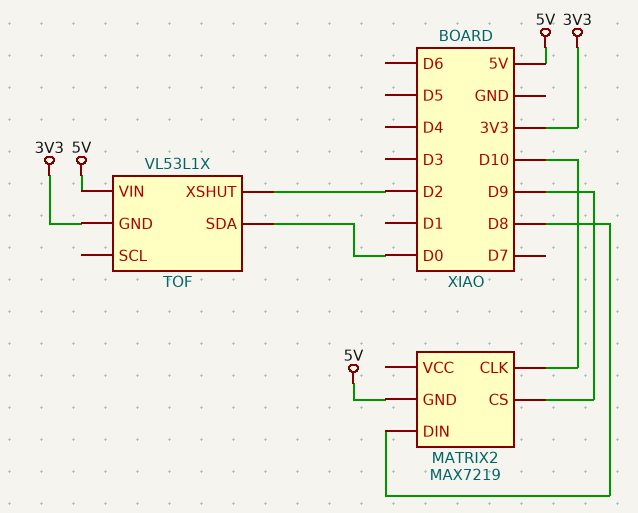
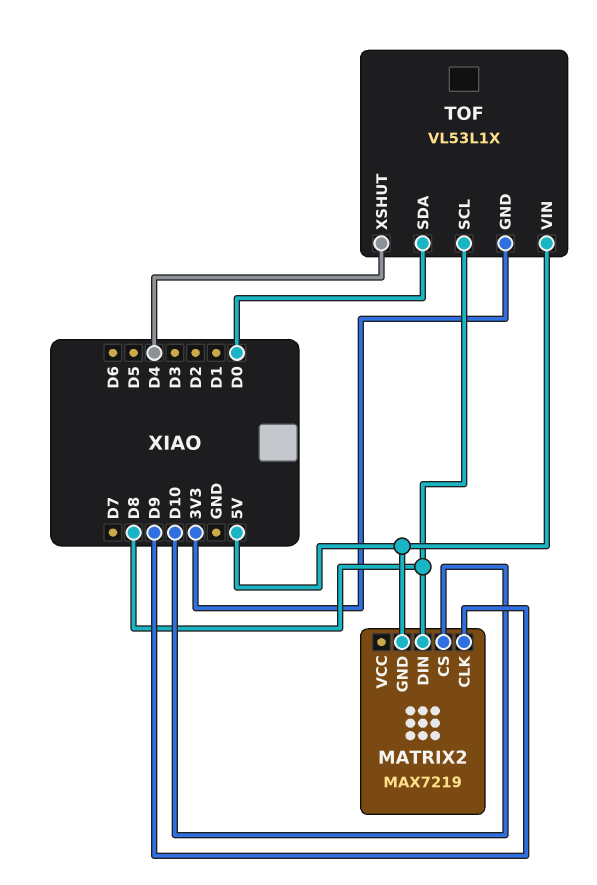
MATRIX2 pin CLK: D10 -> D9
MATRIX2 pin CS: D9 -> D10
TOF pin SCL: none -> D8
TOF pin XSHUT: D2 -> D4

